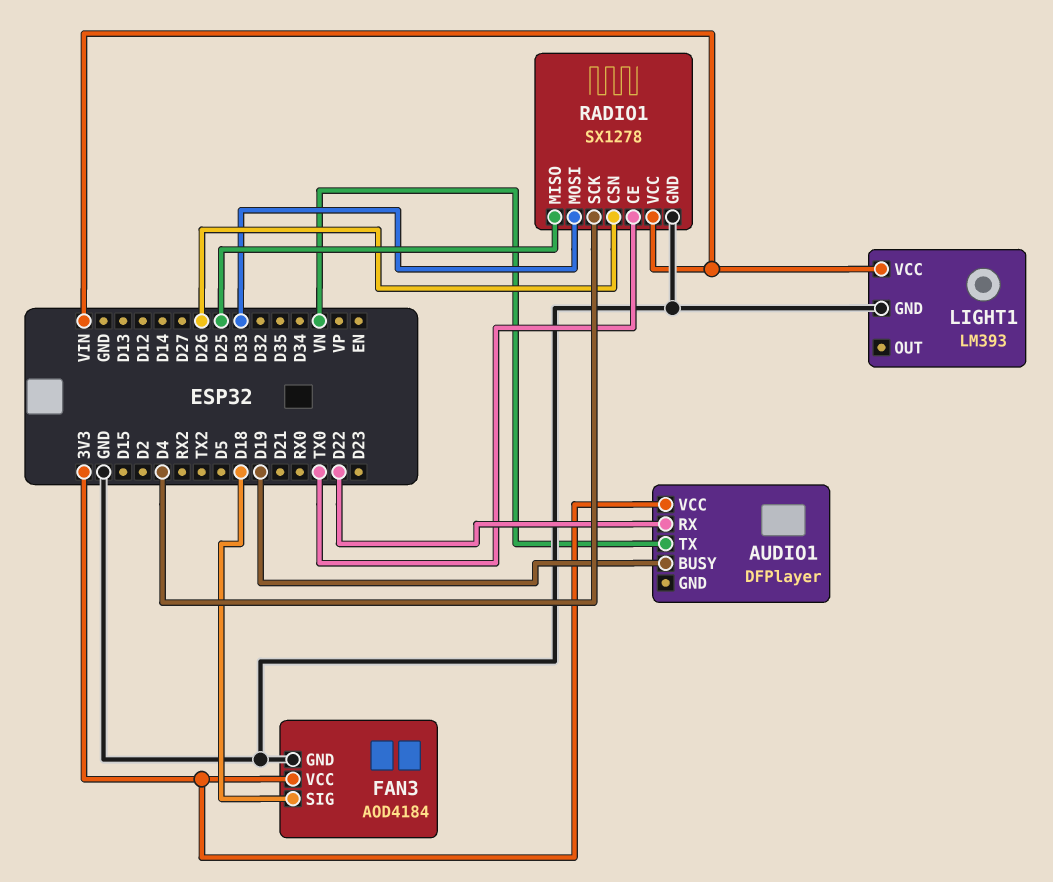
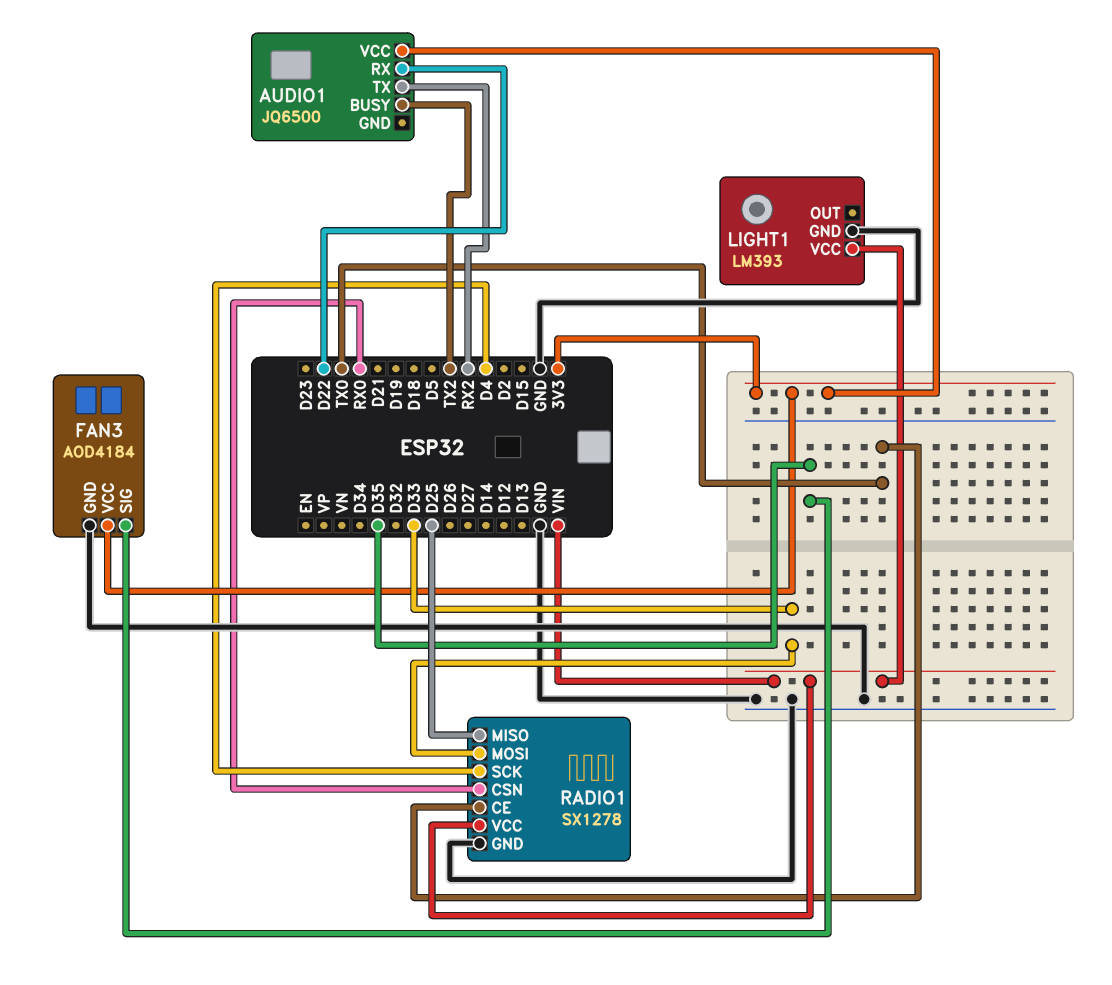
AUDIO1: DFPlayer -> JQ6500
AUDIO1 pin BUSY: D19 -> TX2
AUDIO1 pin TX: VN -> RX2
FAN3 pin SIG: D18 -> D35
RADIO1 pin CSN: D26 -> RX0

